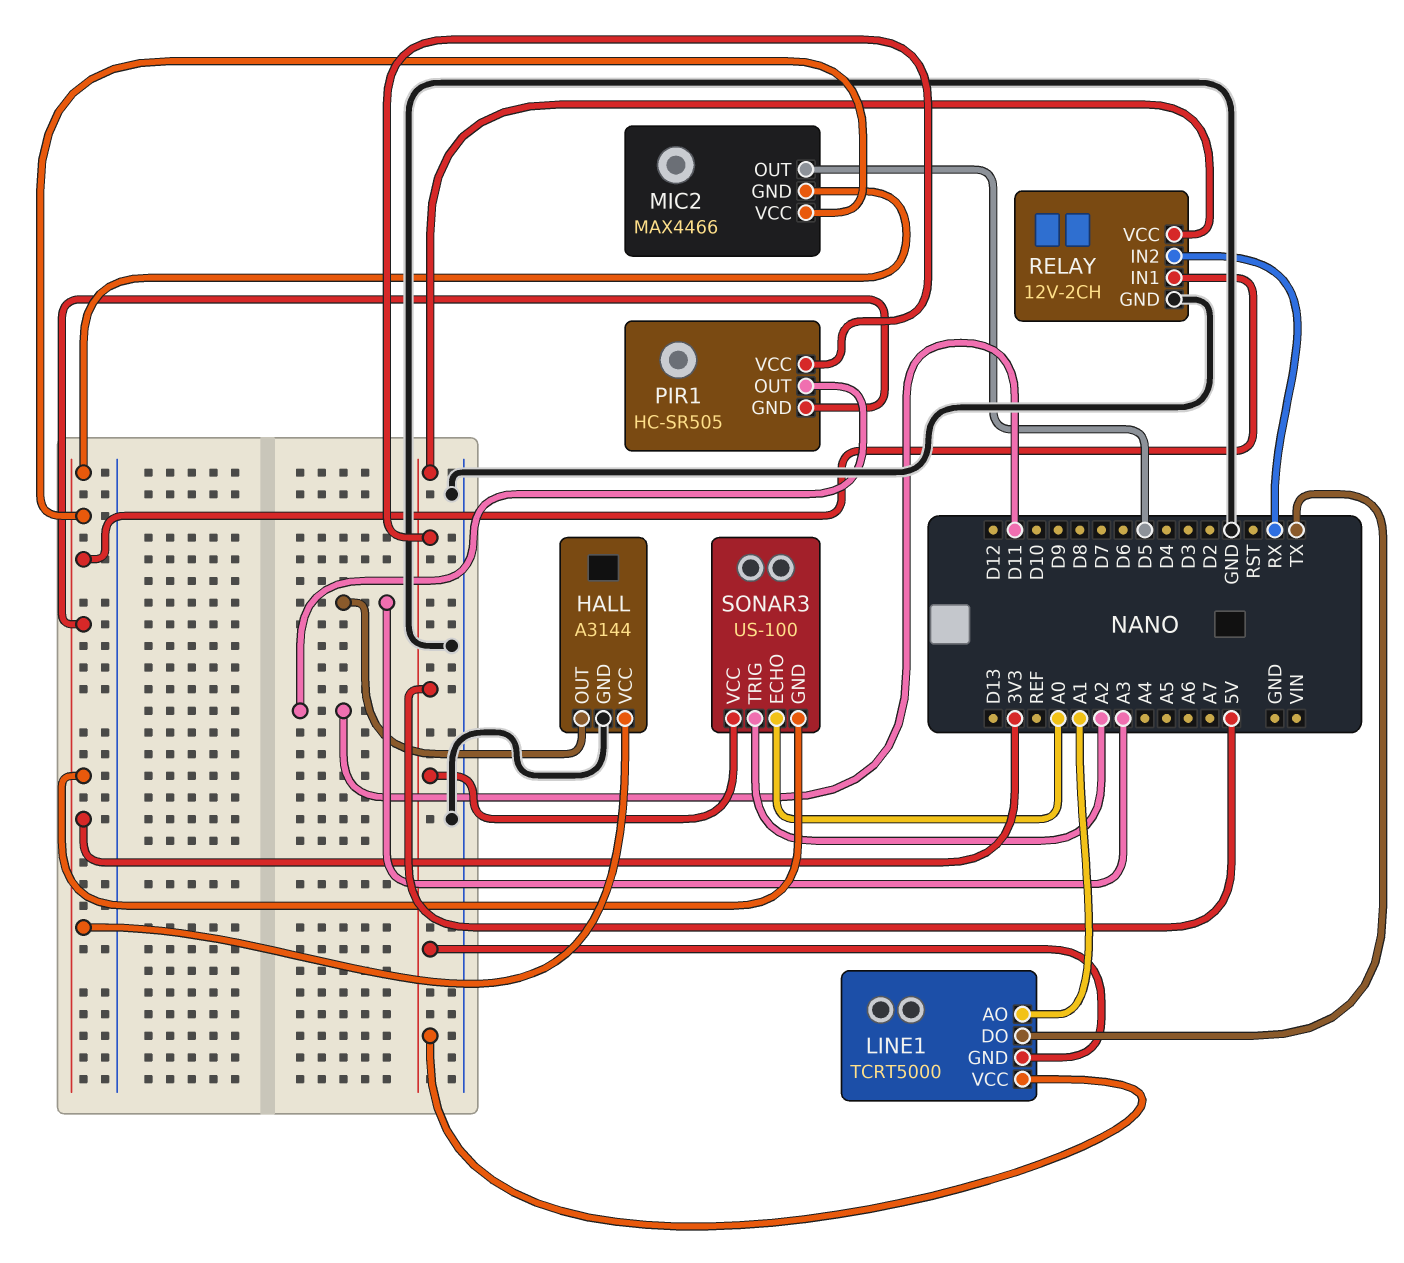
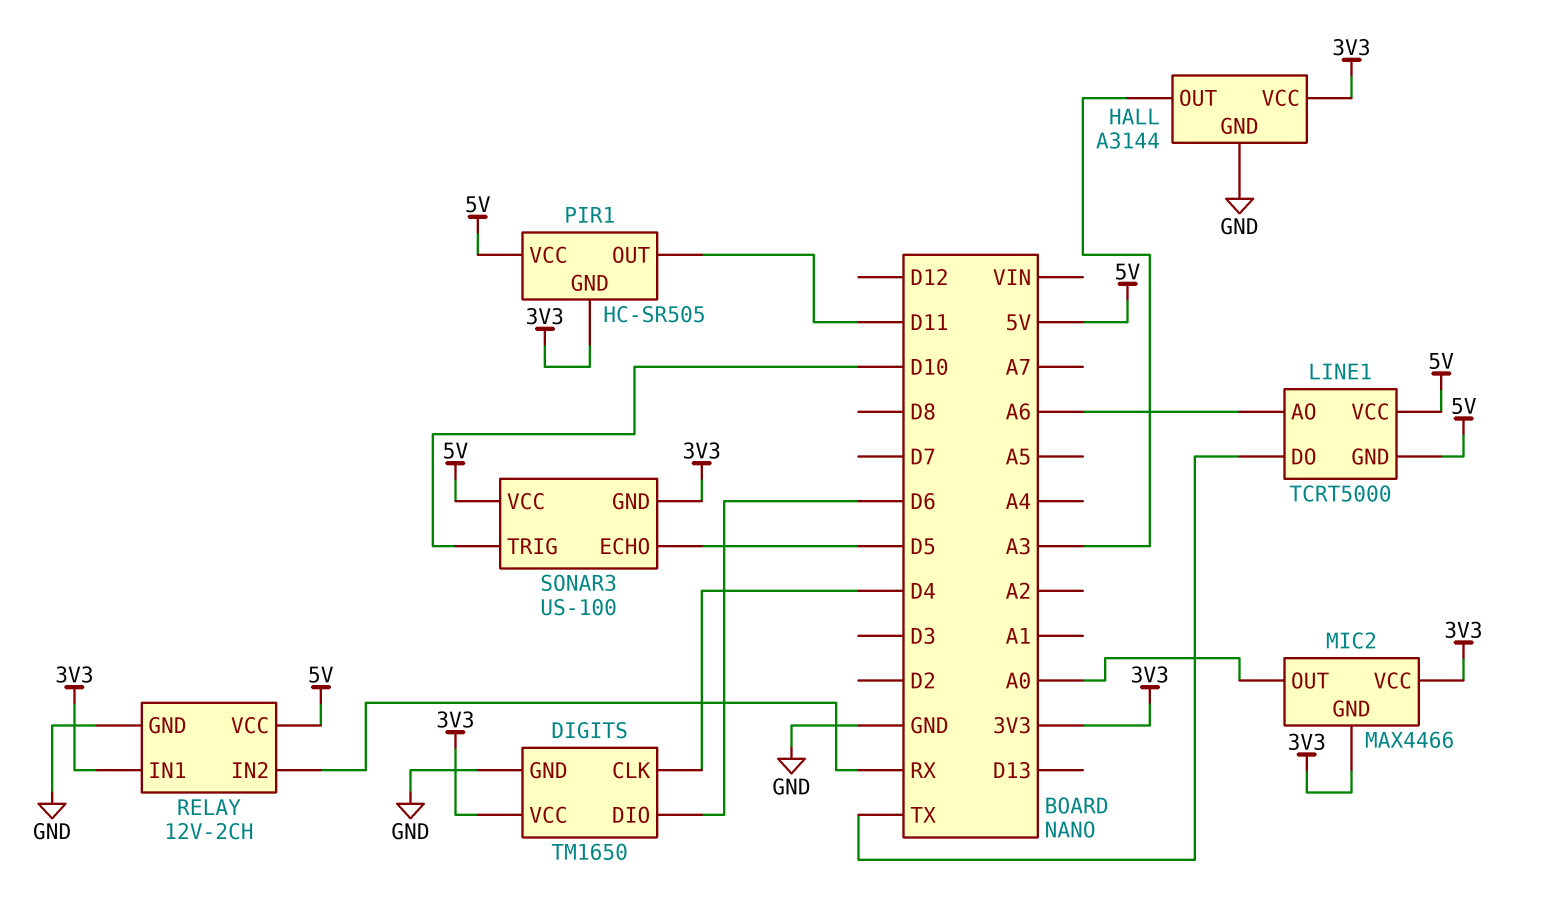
DIGITS: none -> TM1650
DIGITS pin CLK: none -> D4
DIGITS pin DIO: none -> D6
DIGITS pin GND: none -> GND
DIGITS pin VCC: none -> 3V3
LINE1 pin AO: A1 -> A6
MIC2 pin OUT: D5 -> A0
SONAR3 pin ECHO: A0 -> D5
SONAR3 pin TRIG: A2 -> D10

